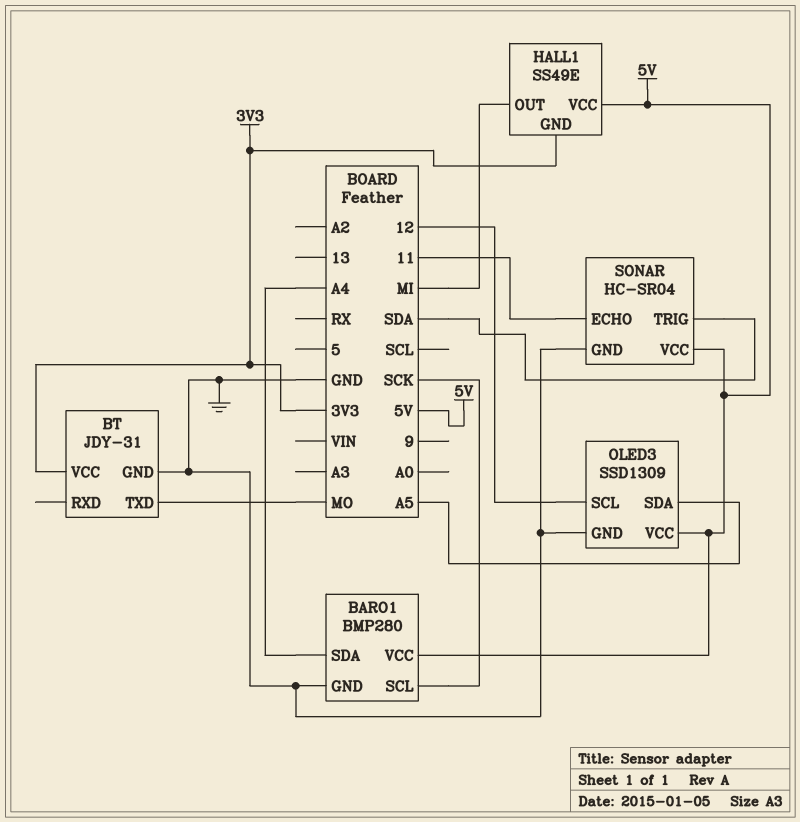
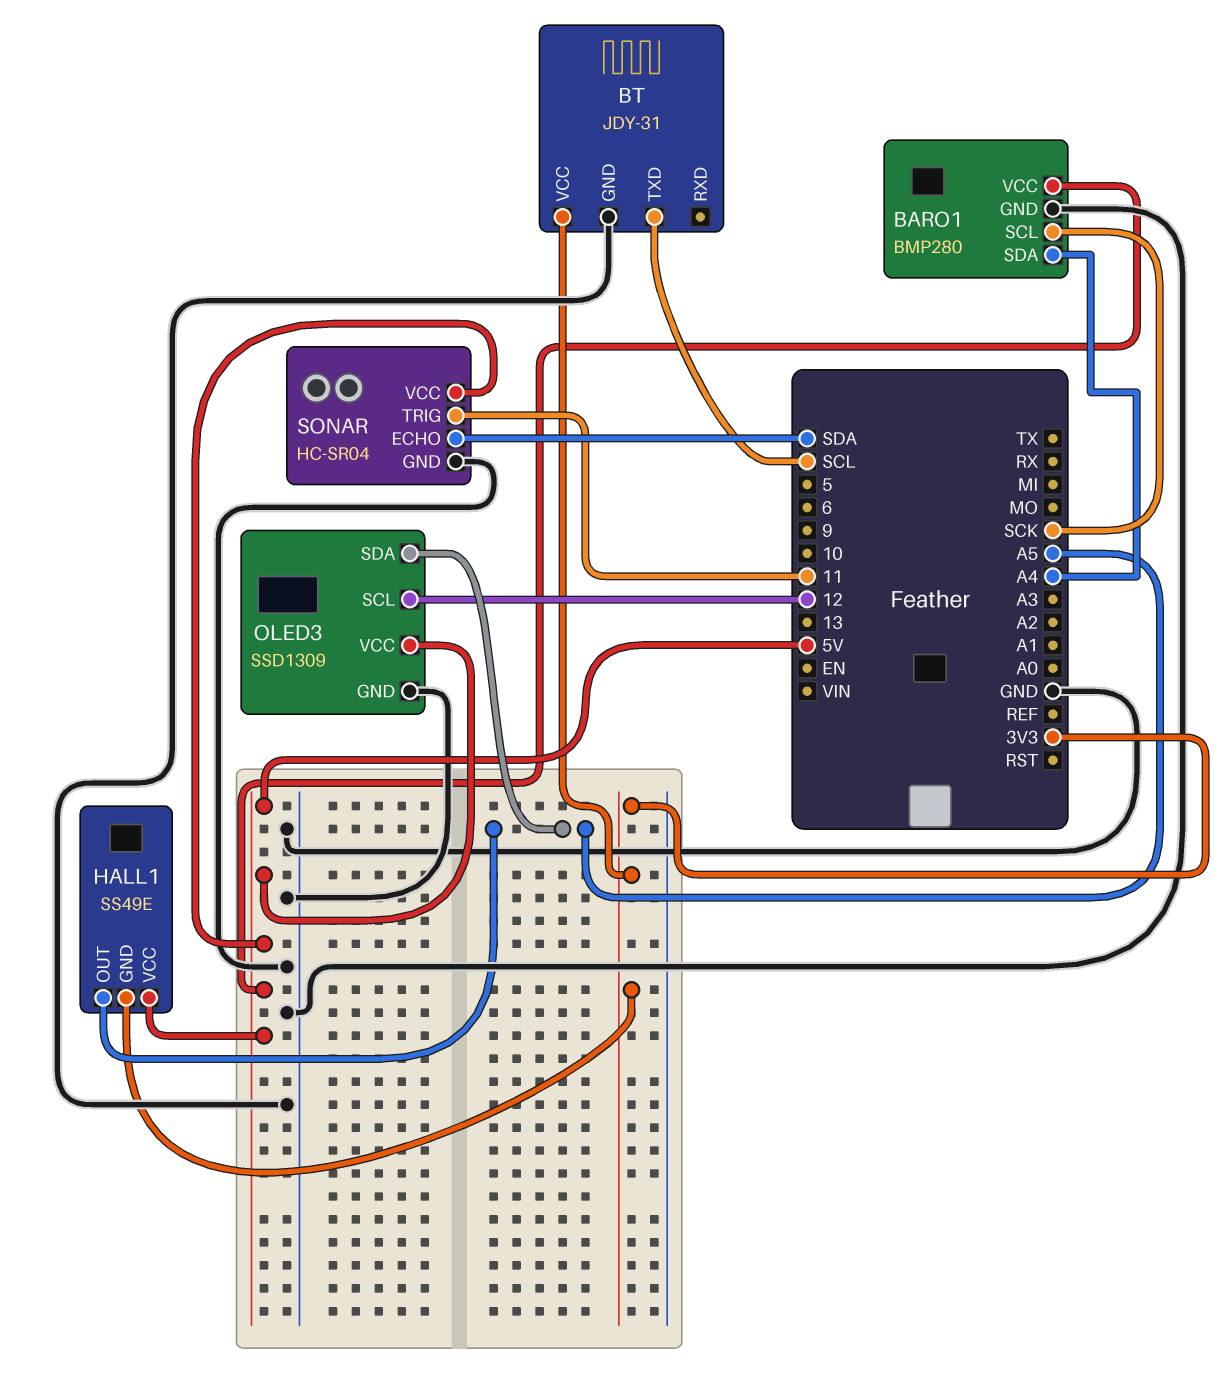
BT pin TXD: MO -> SCL
HALL1 pin OUT: MI -> A5
SONAR pin ECHO: 11 -> SDA
SONAR pin TRIG: SDA -> 11

